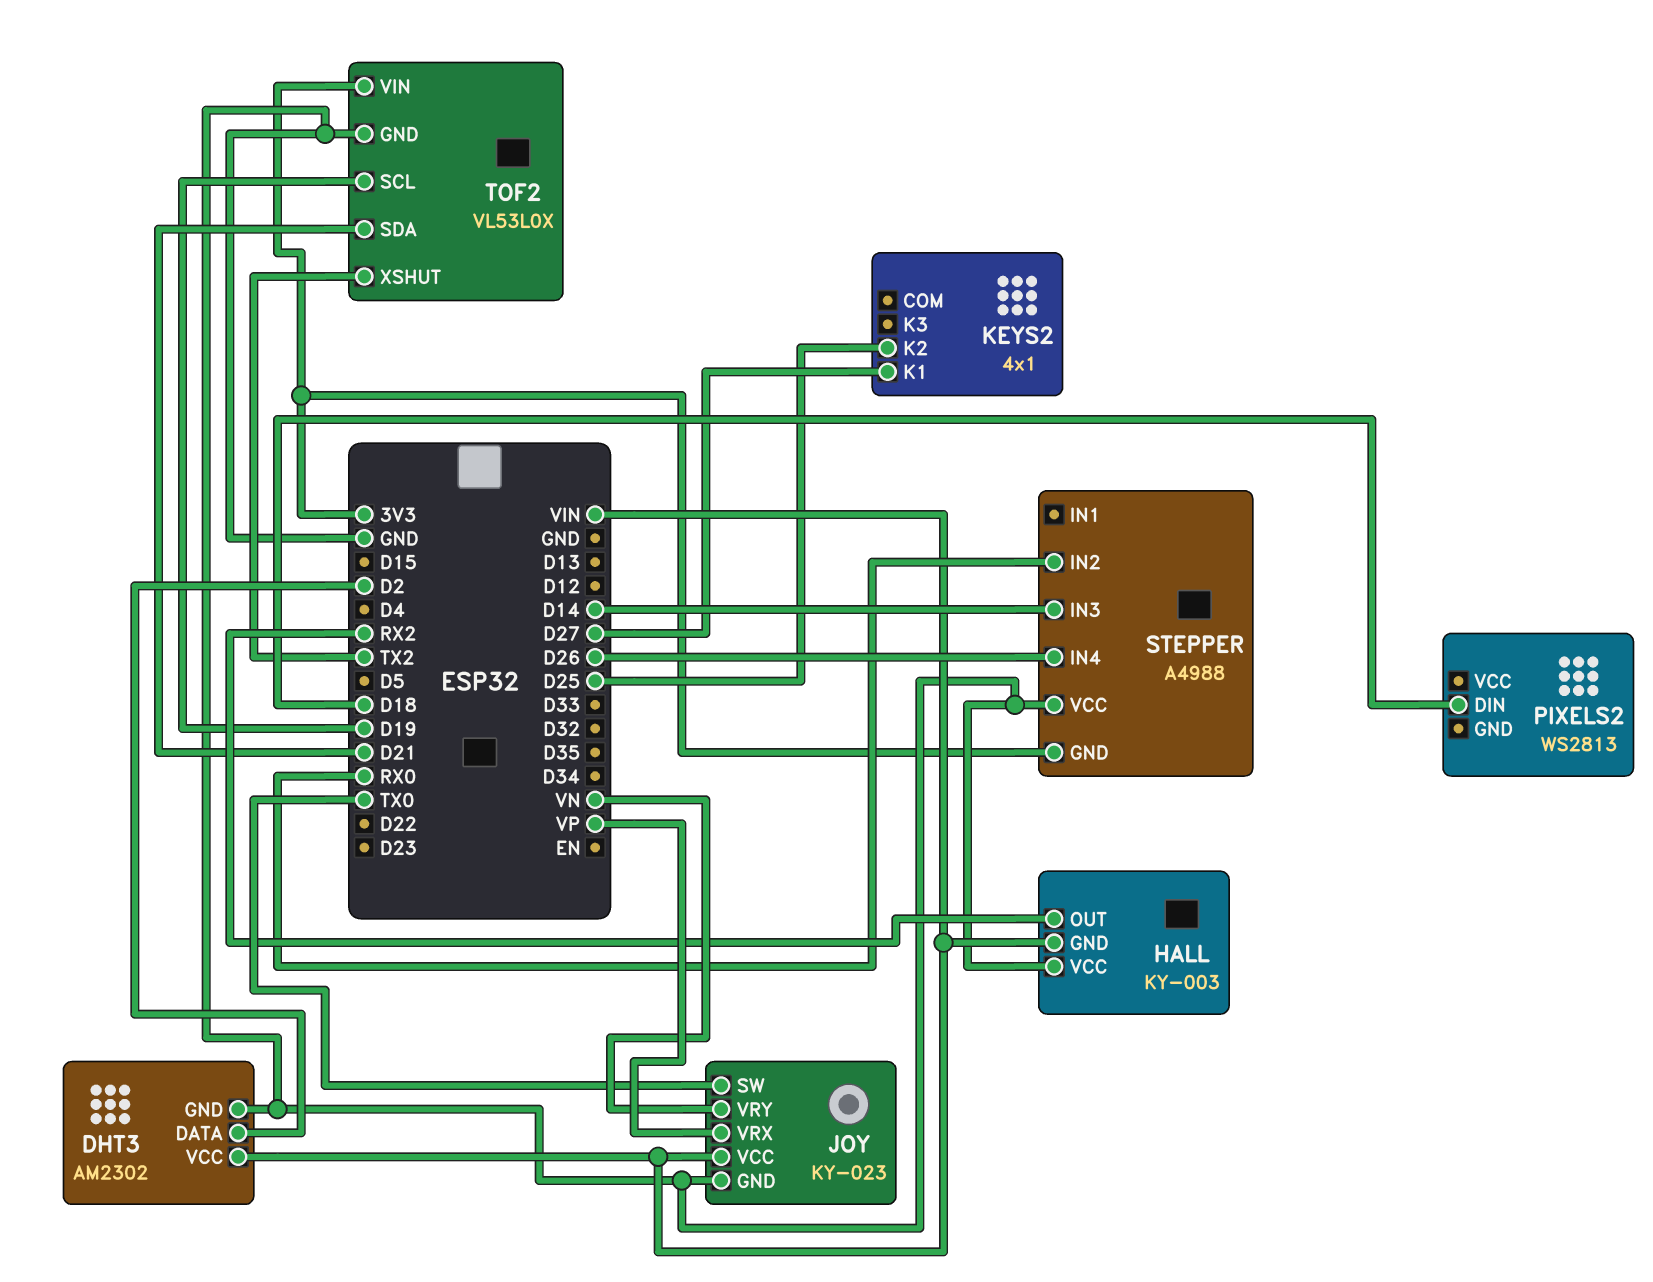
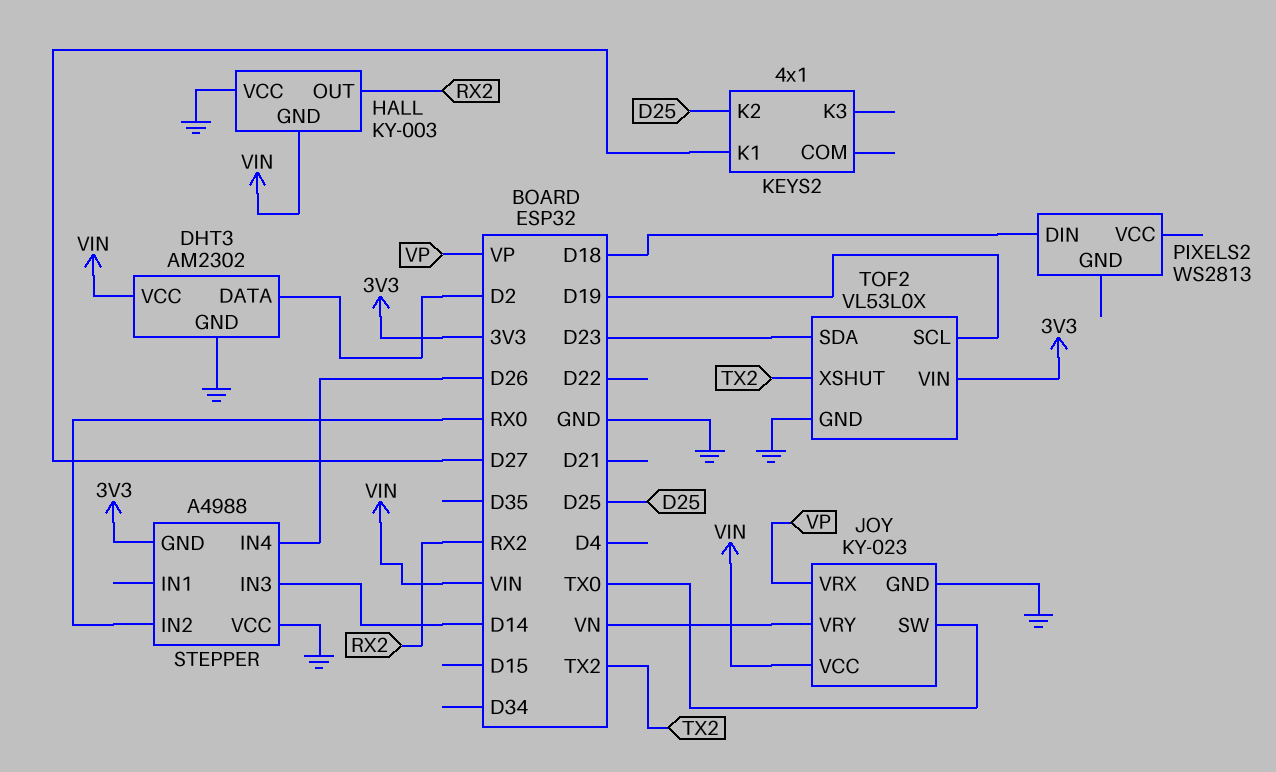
TOF2 pin SDA: D21 -> D23

